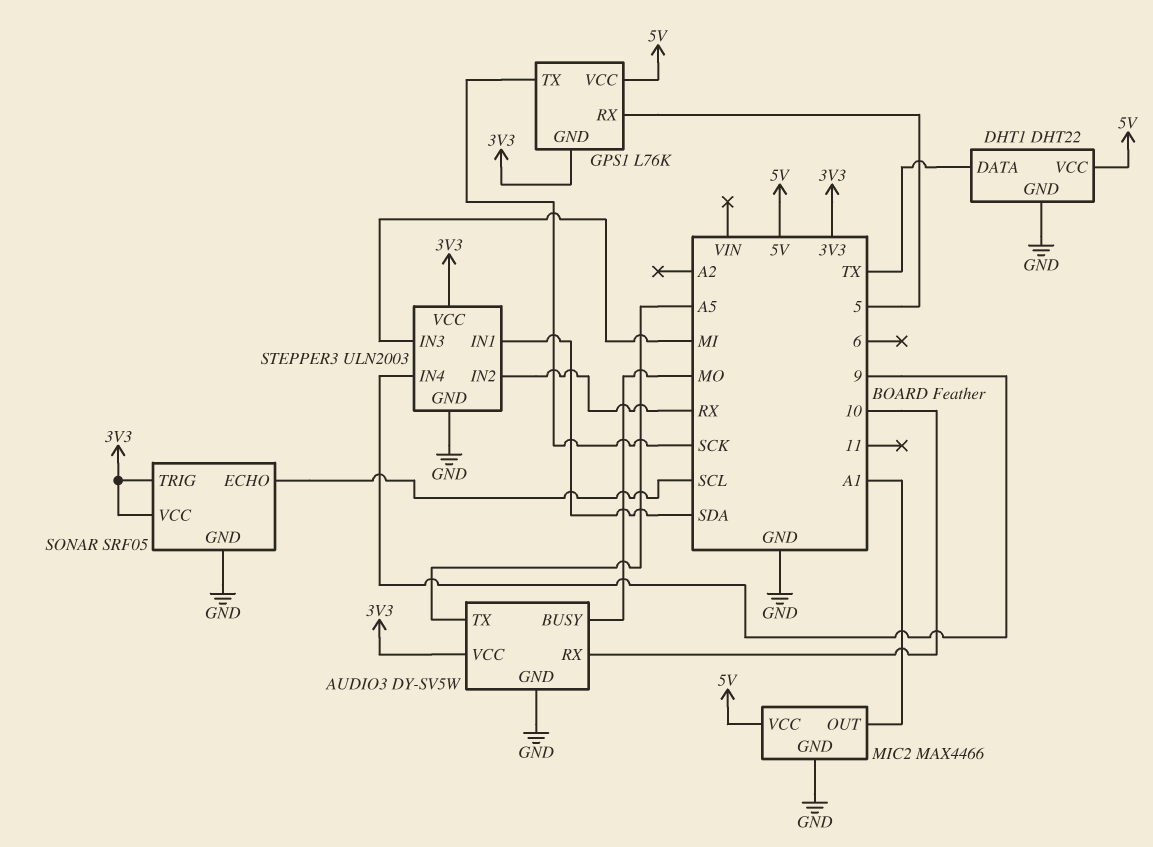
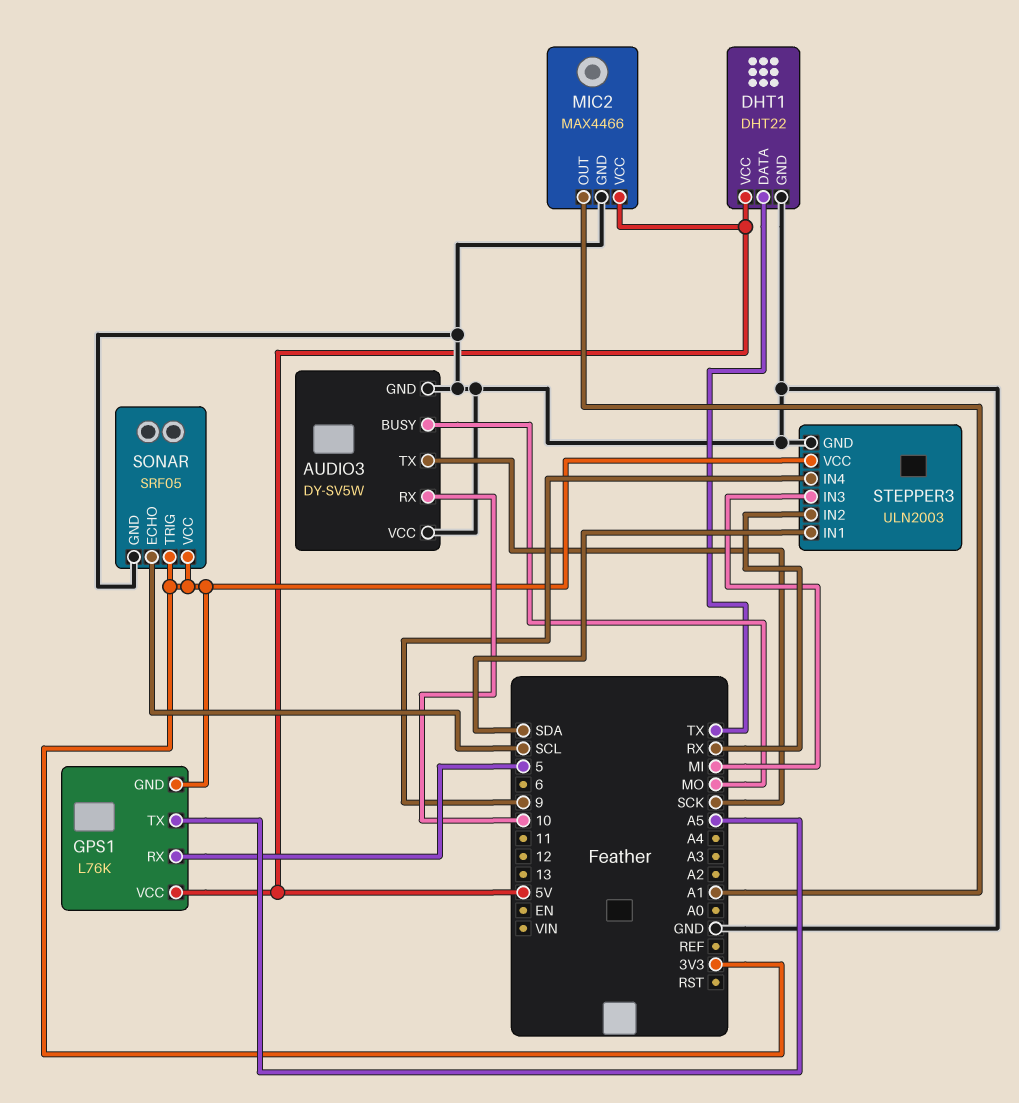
AUDIO3 pin TX: A5 -> SCK
AUDIO3 pin VCC: 3V3 -> GND
GPS1 pin TX: SCK -> A5

